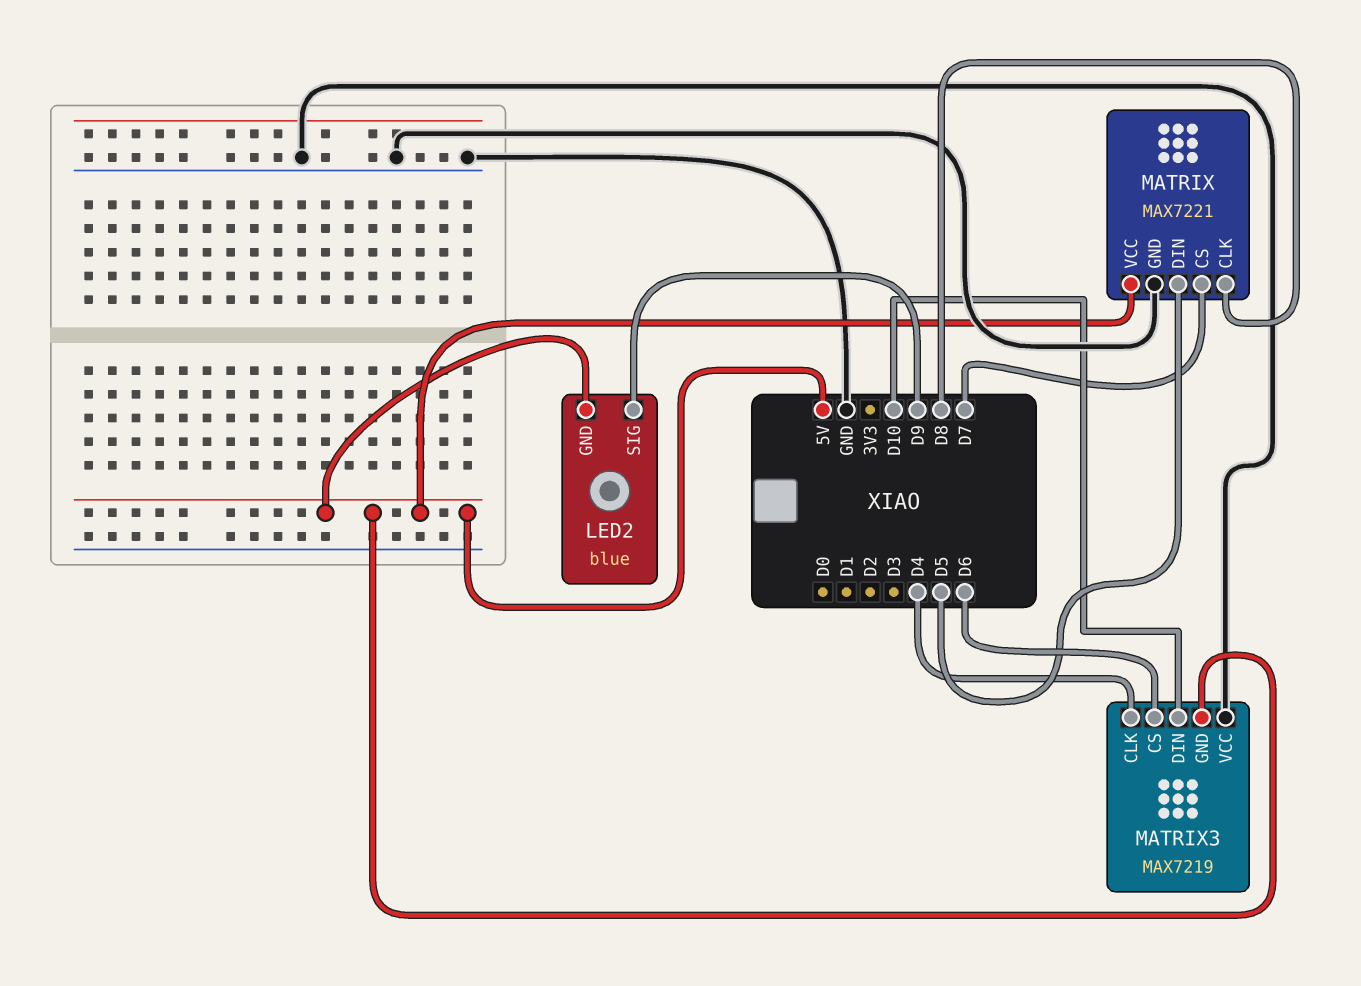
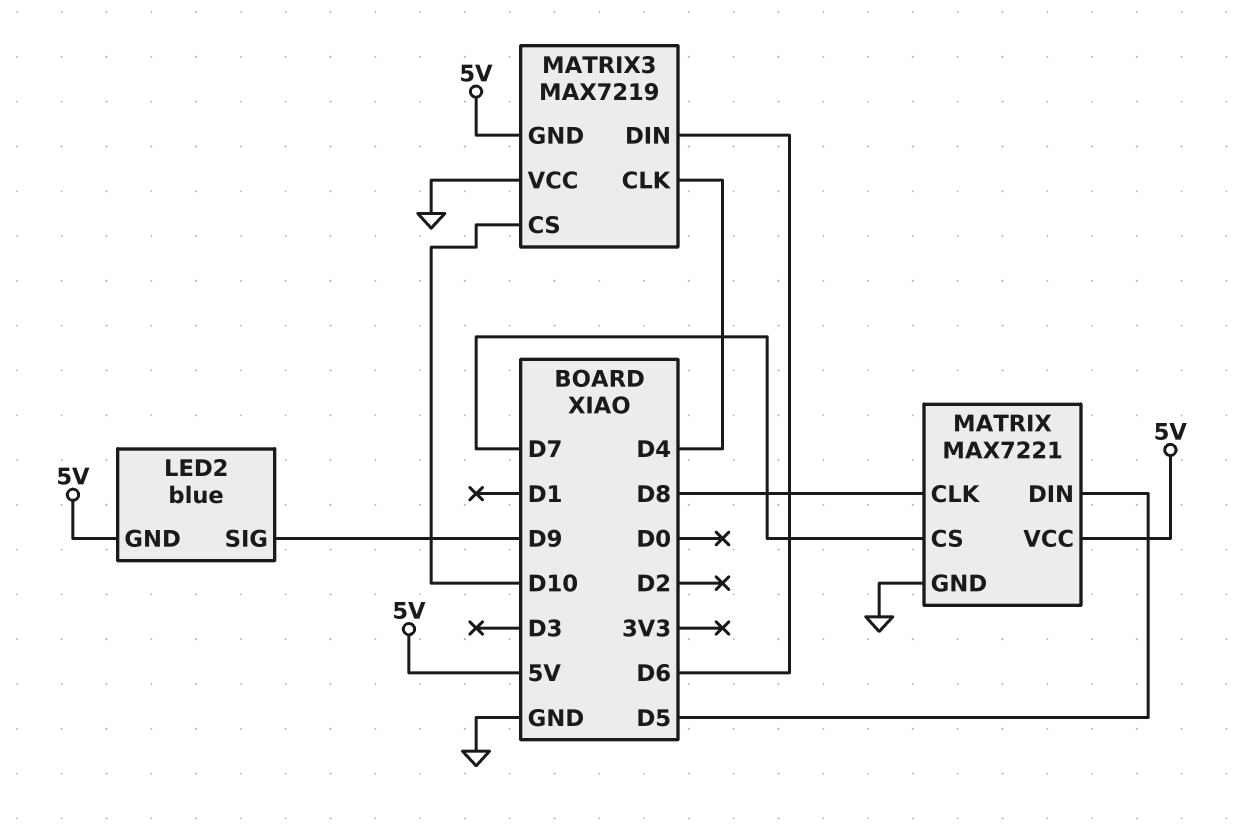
MATRIX3 pin CS: D6 -> D10
MATRIX3 pin DIN: D10 -> D6

